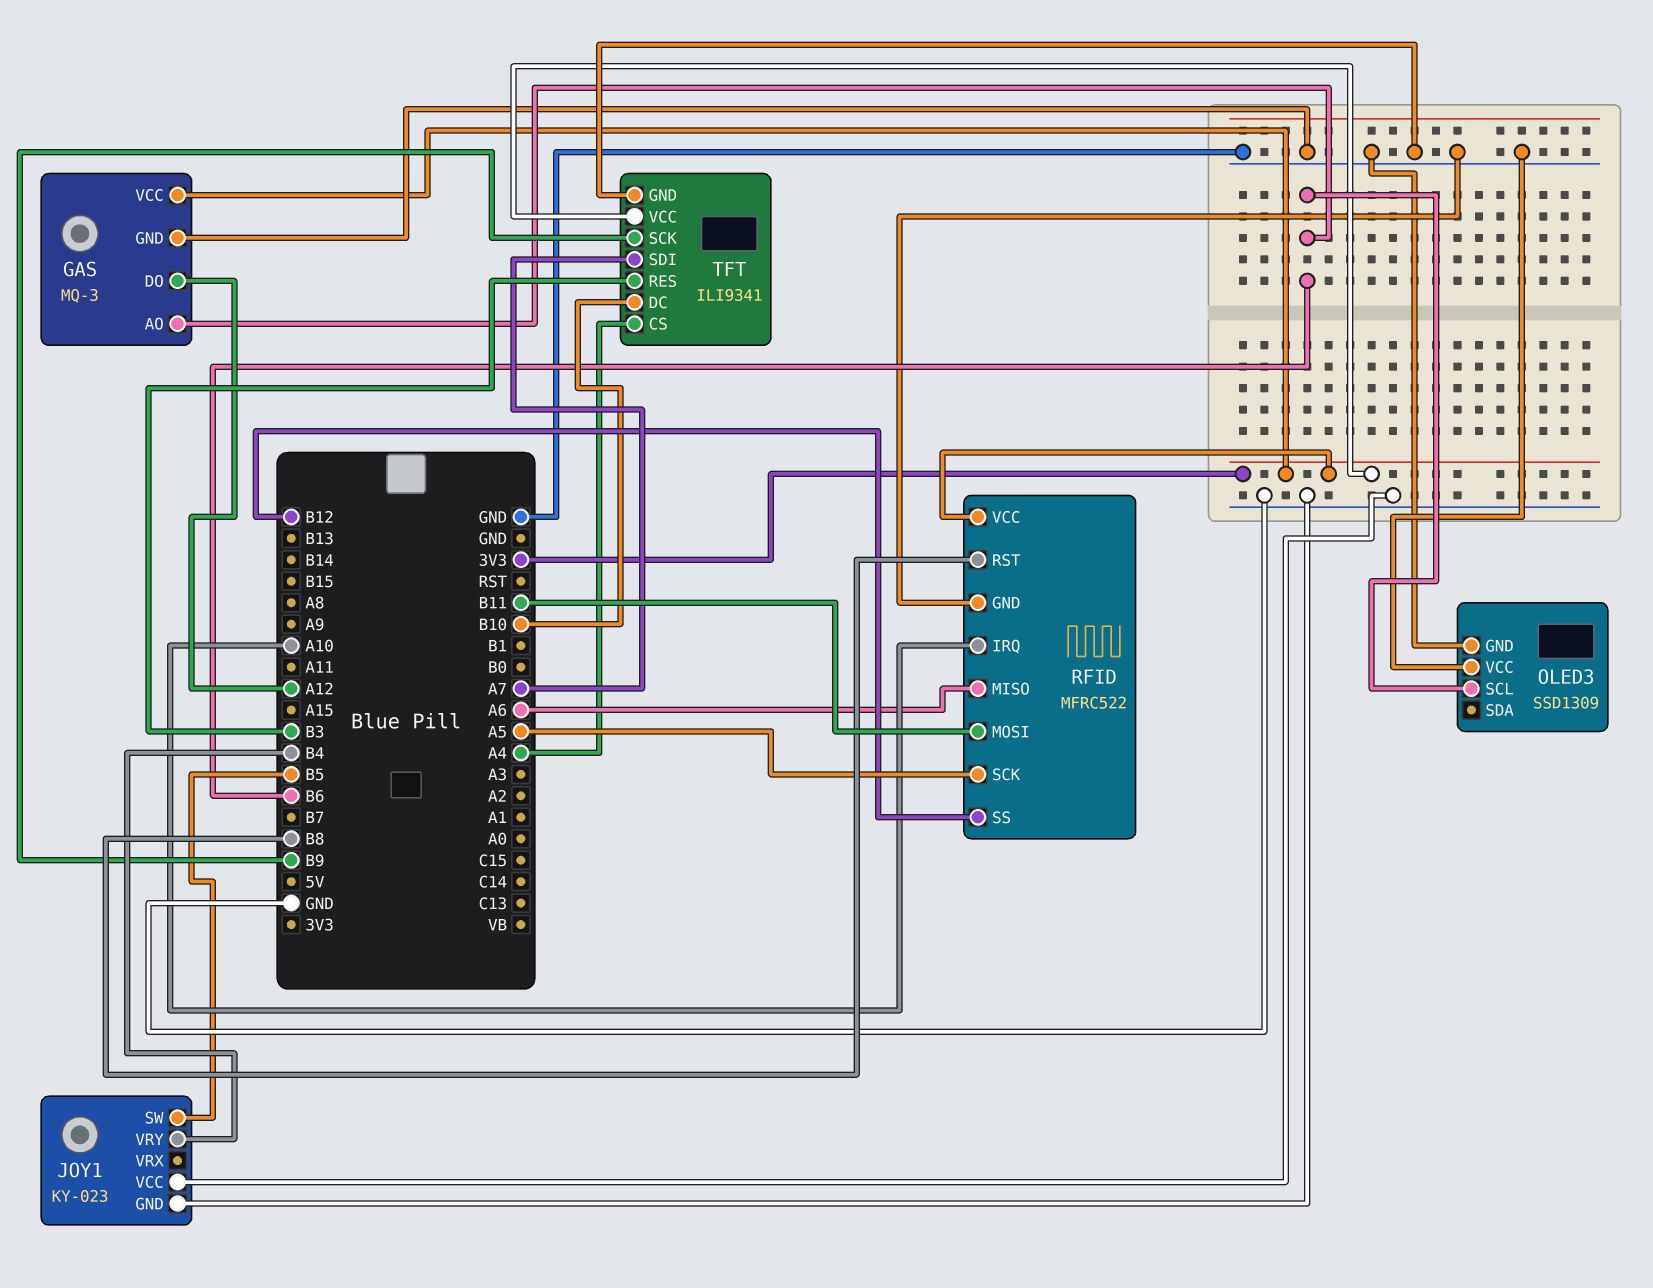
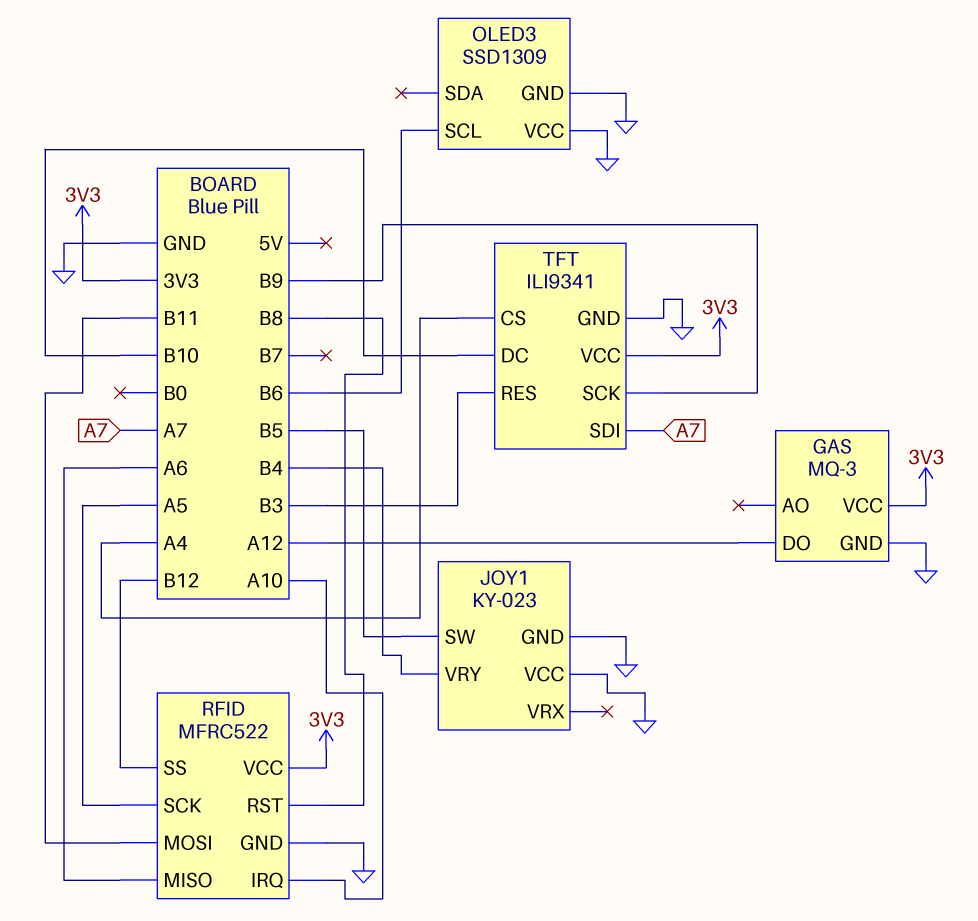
GAS pin AO: B6 -> none

